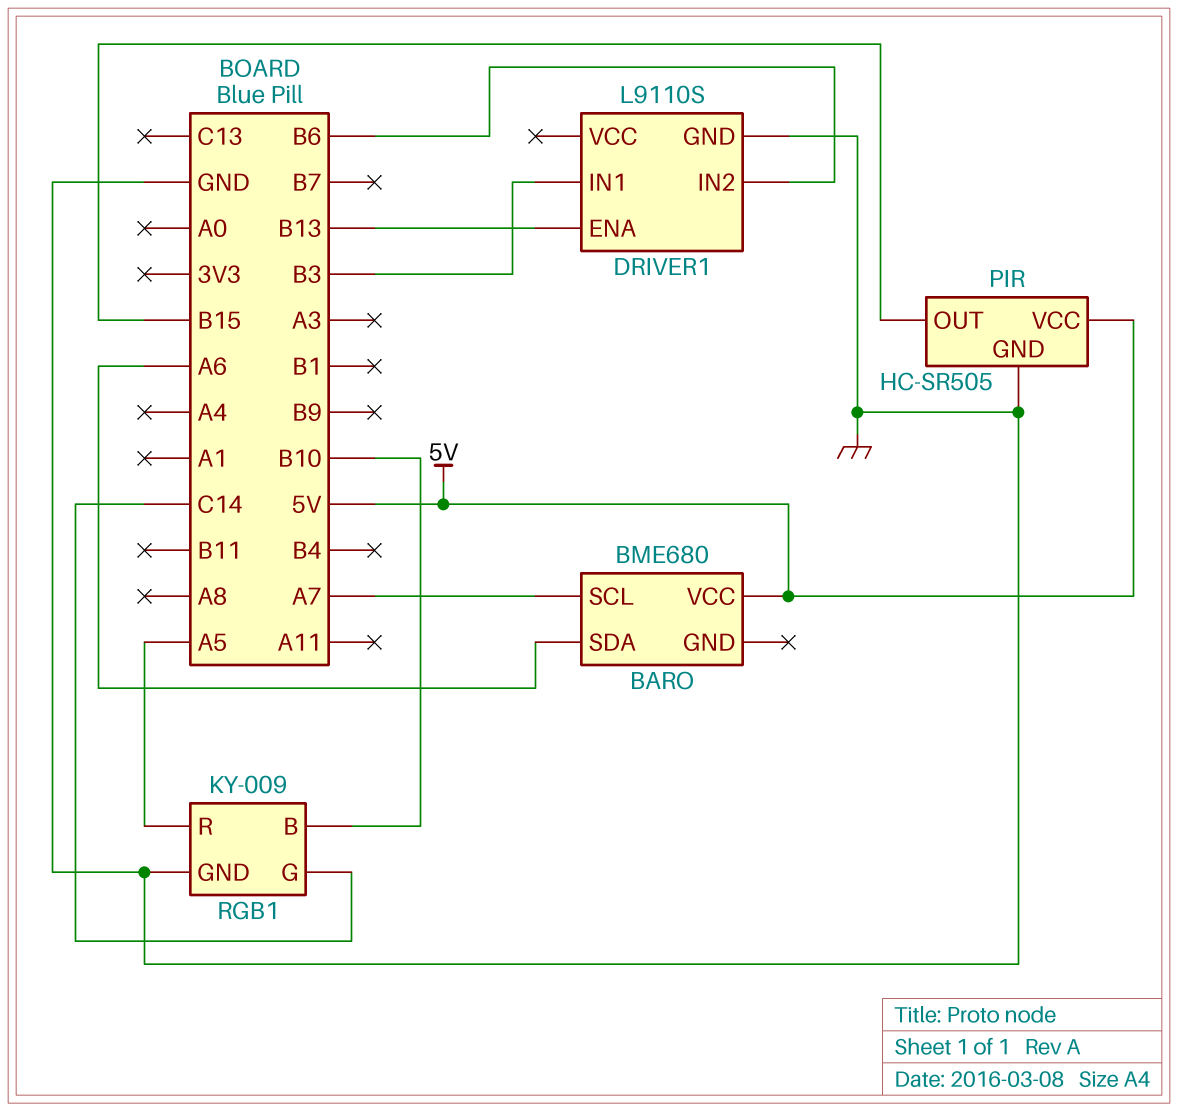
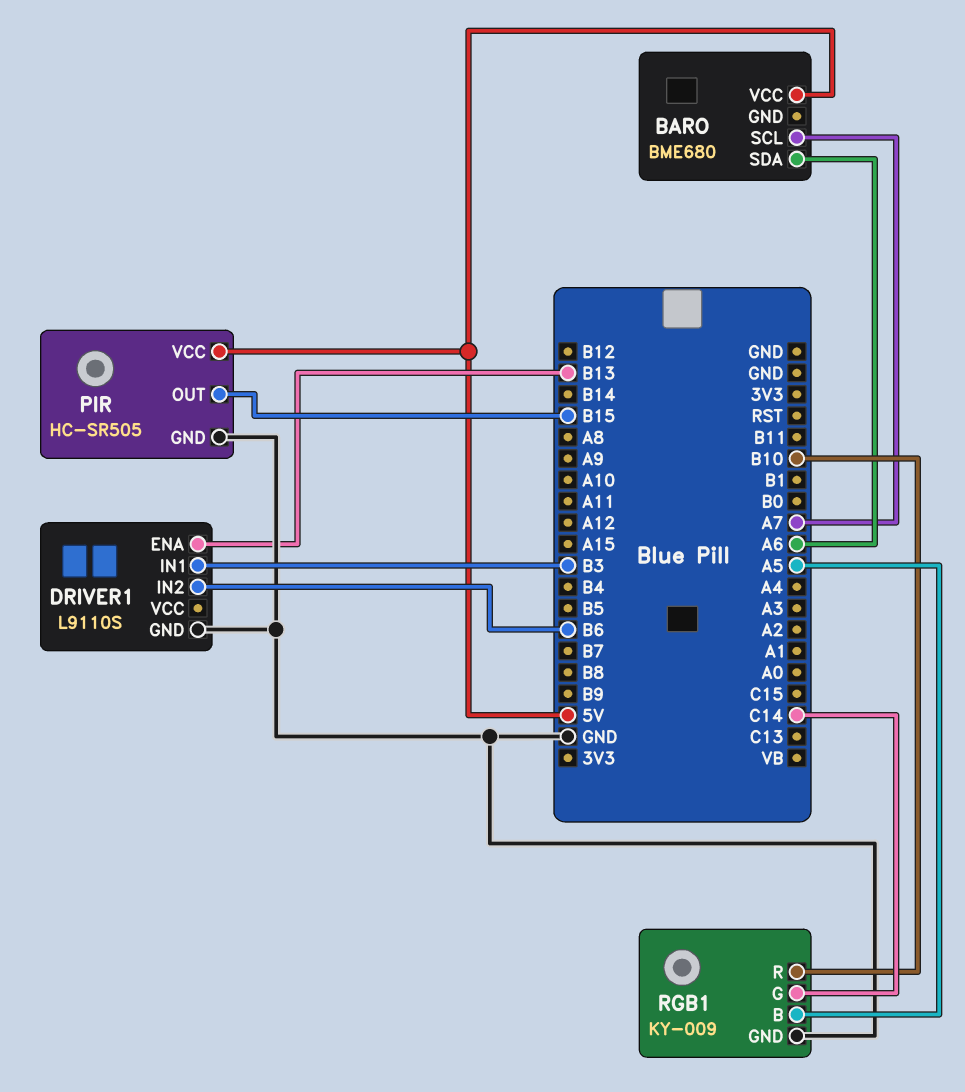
RGB1 pin B: B10 -> A5
RGB1 pin R: A5 -> B10

